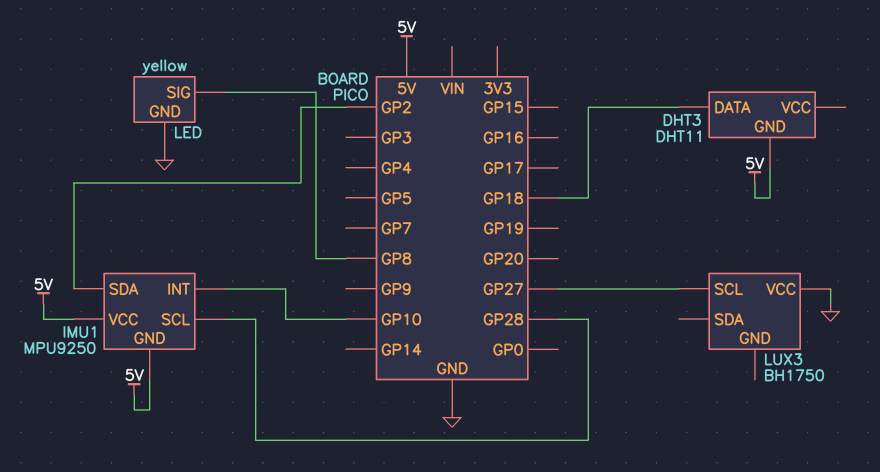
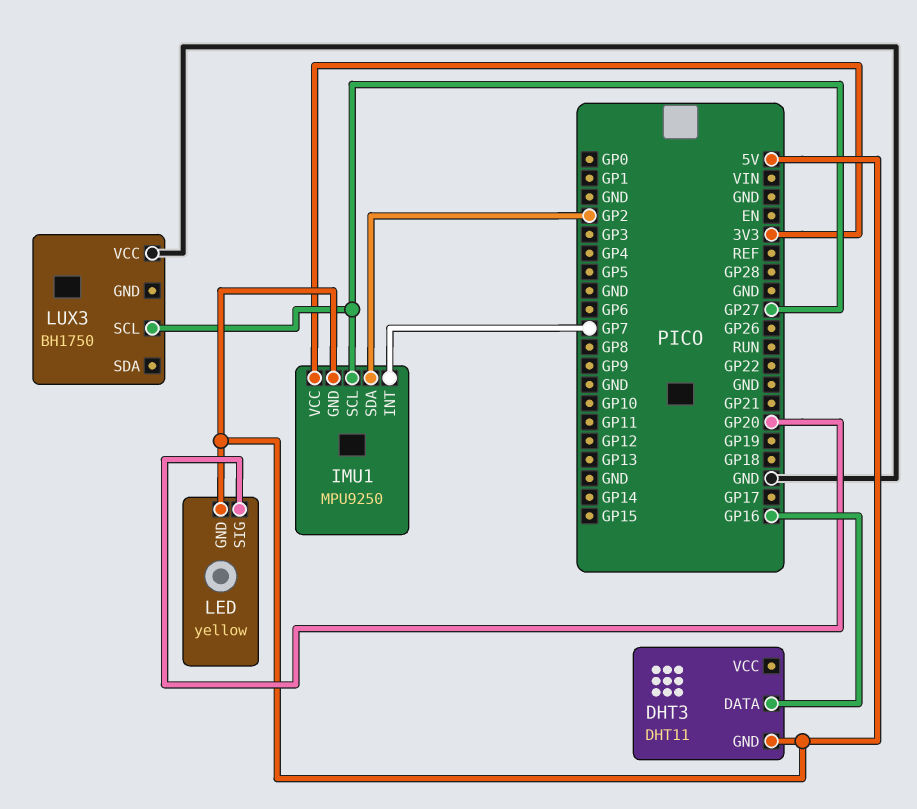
DHT3 pin DATA: GP18 -> GP16
IMU1 pin INT: GP10 -> GP7
IMU1 pin SCL: GP28 -> GP27
IMU1 pin VCC: 5V -> 3V3
LED pin GND: GND -> 5V
LED pin SIG: GP8 -> GP20

